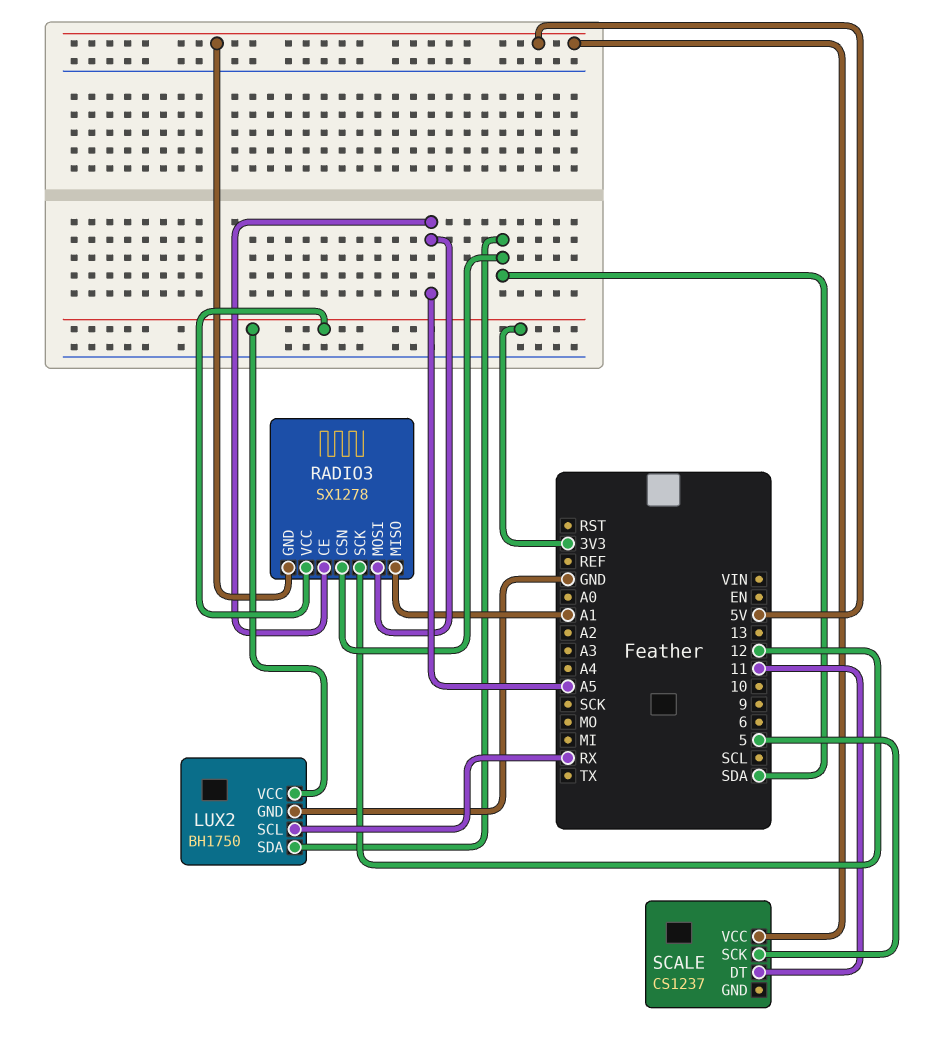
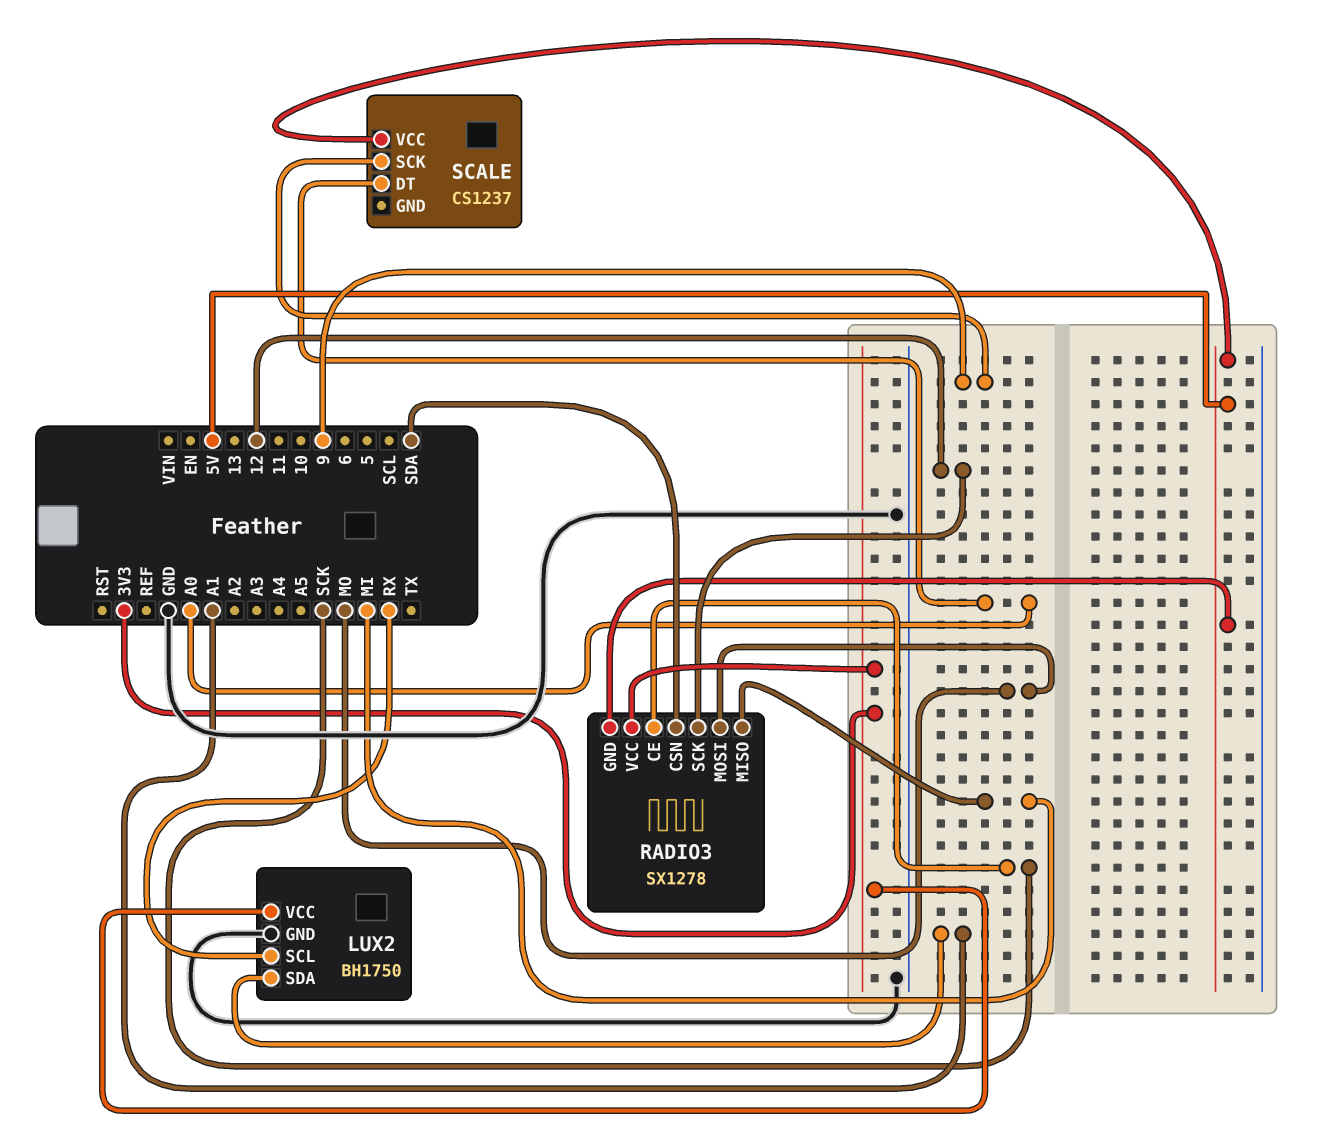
LUX2 pin SDA: SDA -> A1
RADIO3 pin CE: A5 -> SCK
RADIO3 pin MISO: A1 -> MI
RADIO3 pin MOSI: A5 -> MO
SCALE pin DT: 11 -> A0
SCALE pin SCK: 5 -> 9

